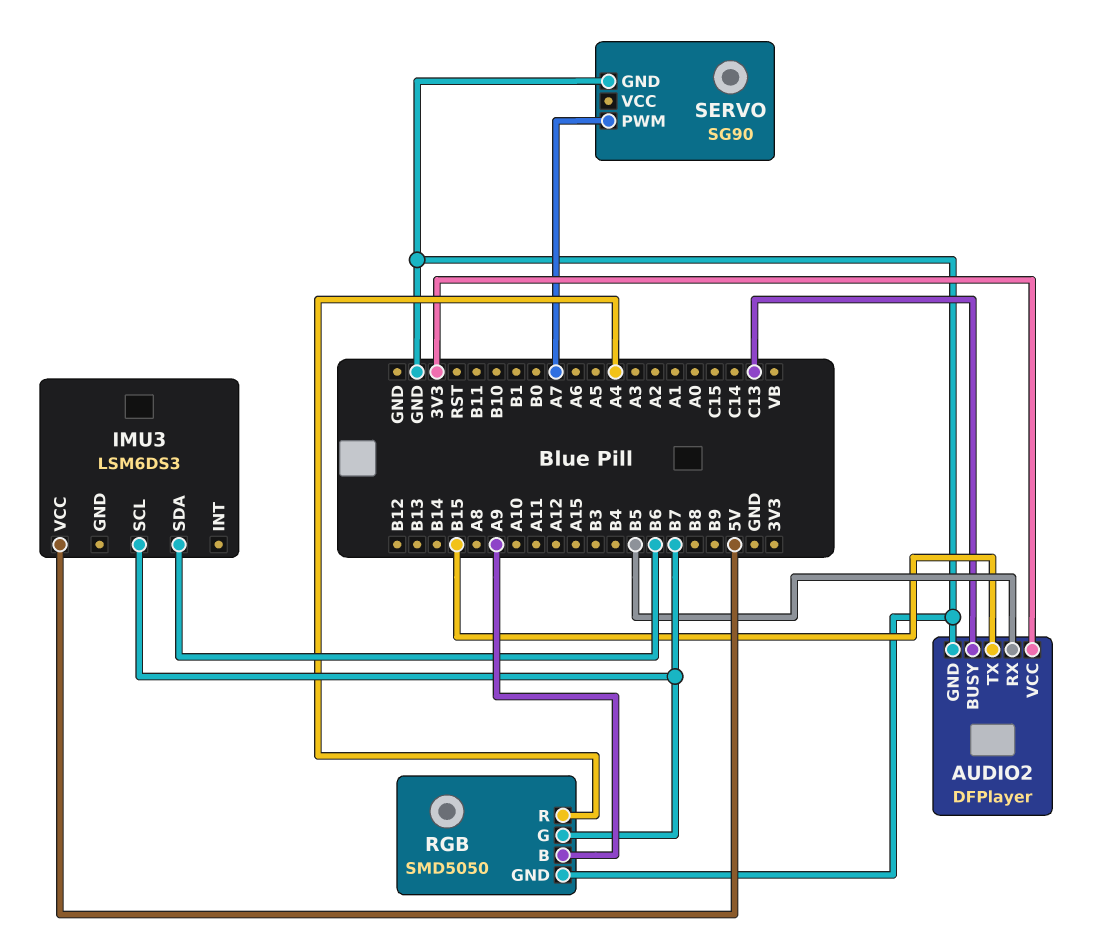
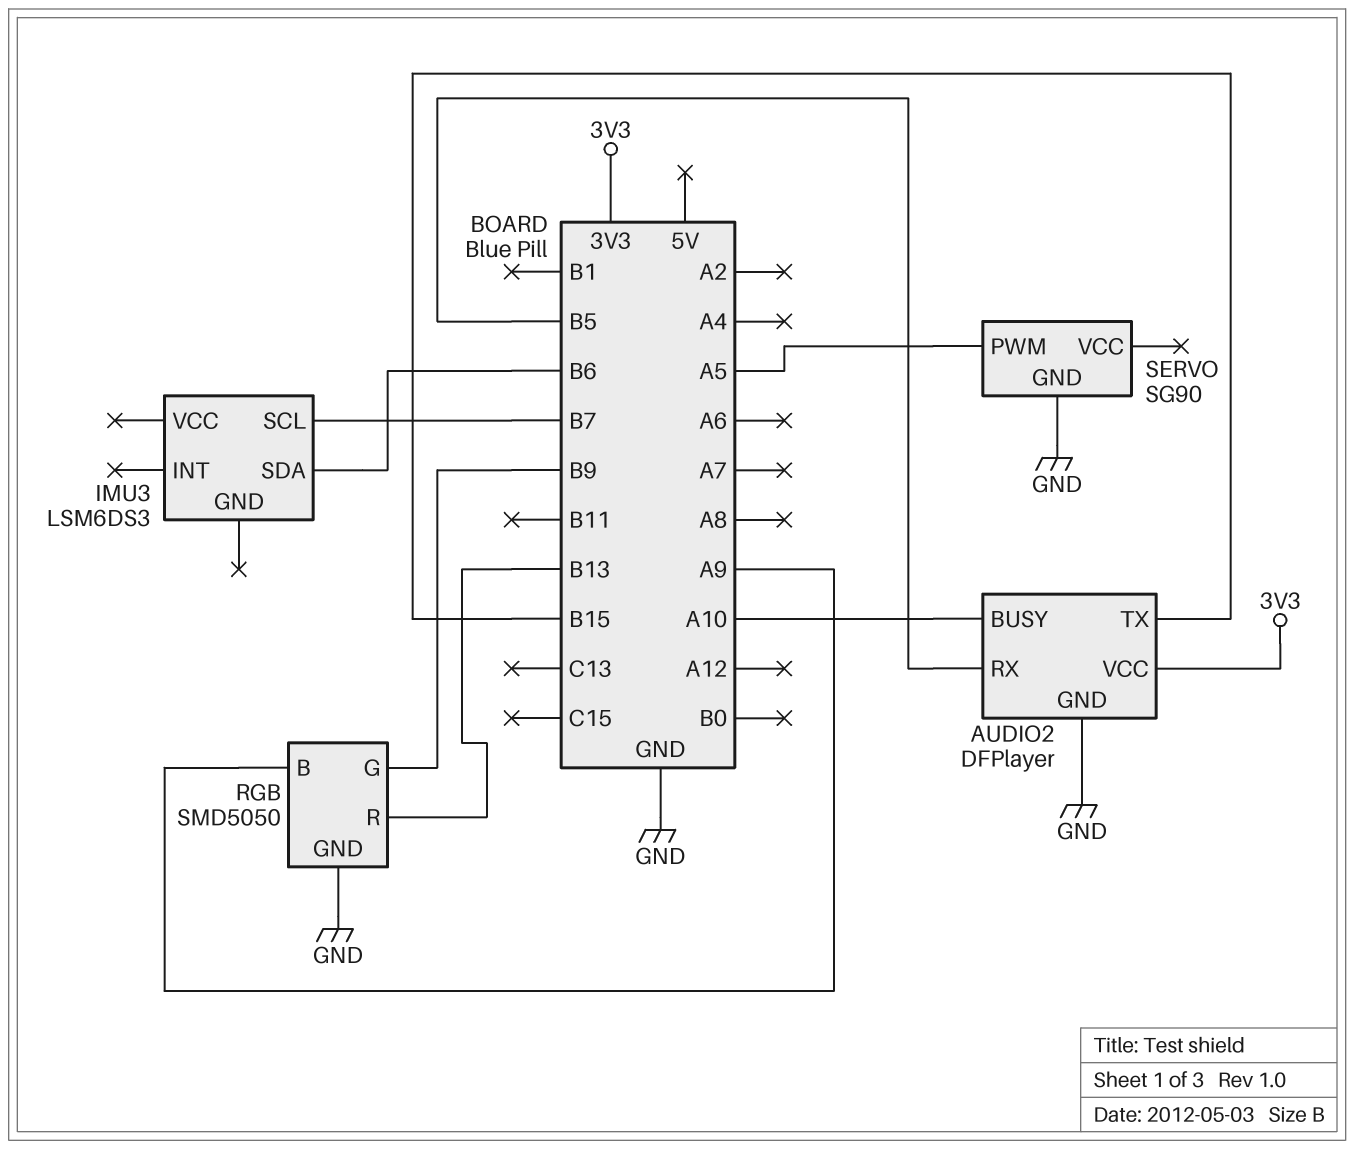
AUDIO2 pin BUSY: C13 -> A10
IMU3 pin VCC: 5V -> none
RGB pin G: B7 -> B9
RGB pin R: A4 -> B13
SERVO pin PWM: A7 -> A5

